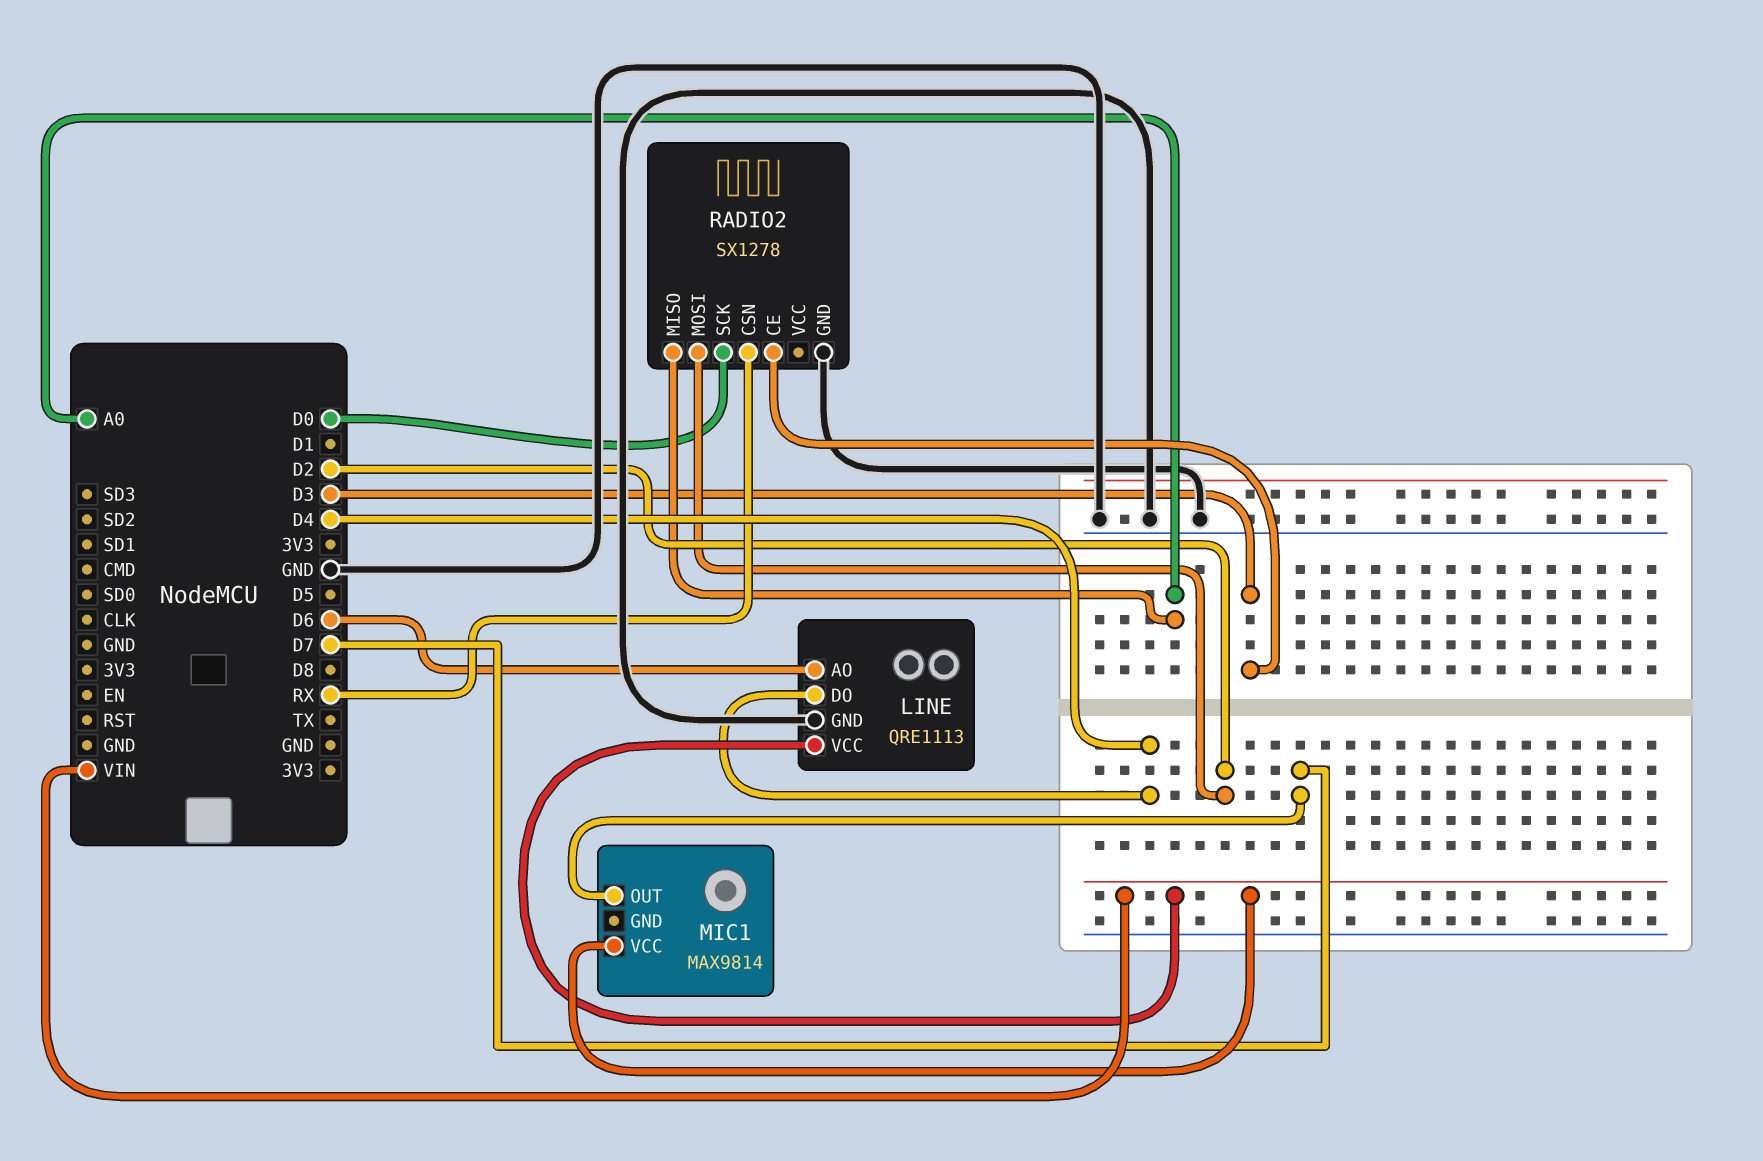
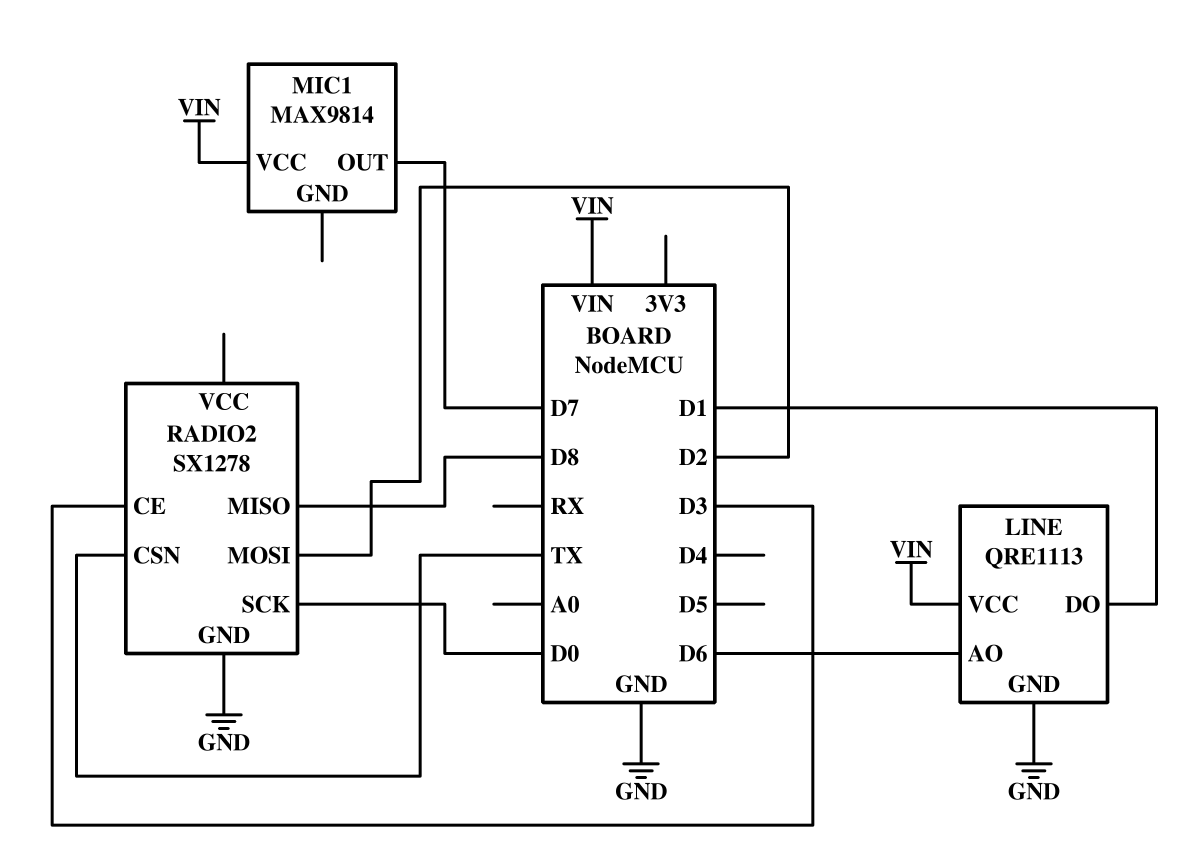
LINE pin DO: D4 -> D1
RADIO2 pin CSN: RX -> TX
RADIO2 pin MISO: A0 -> D8

